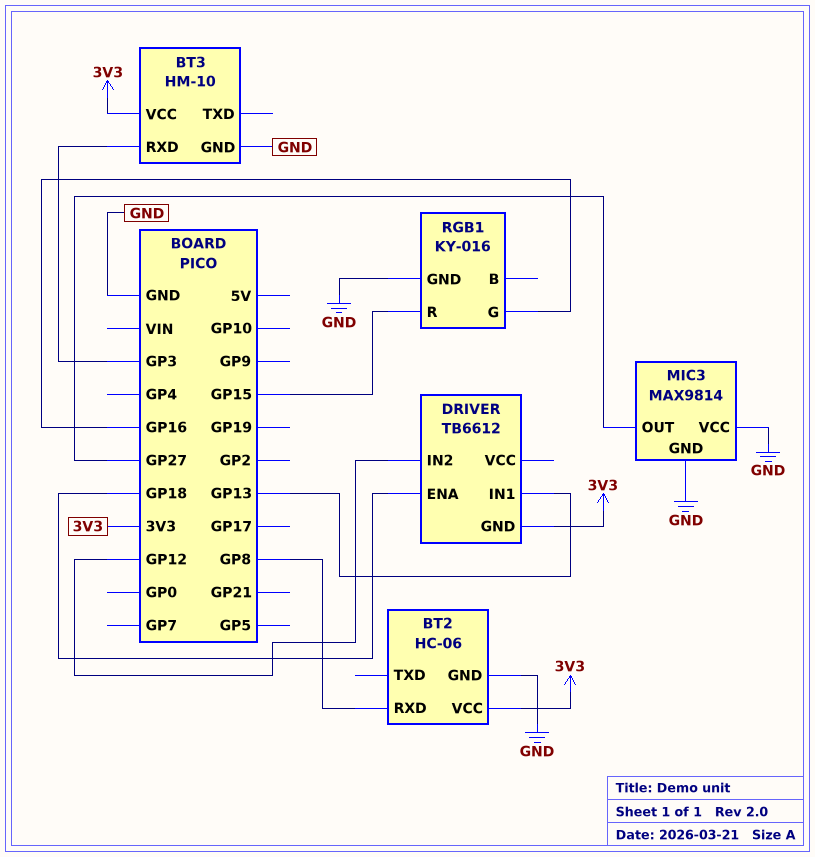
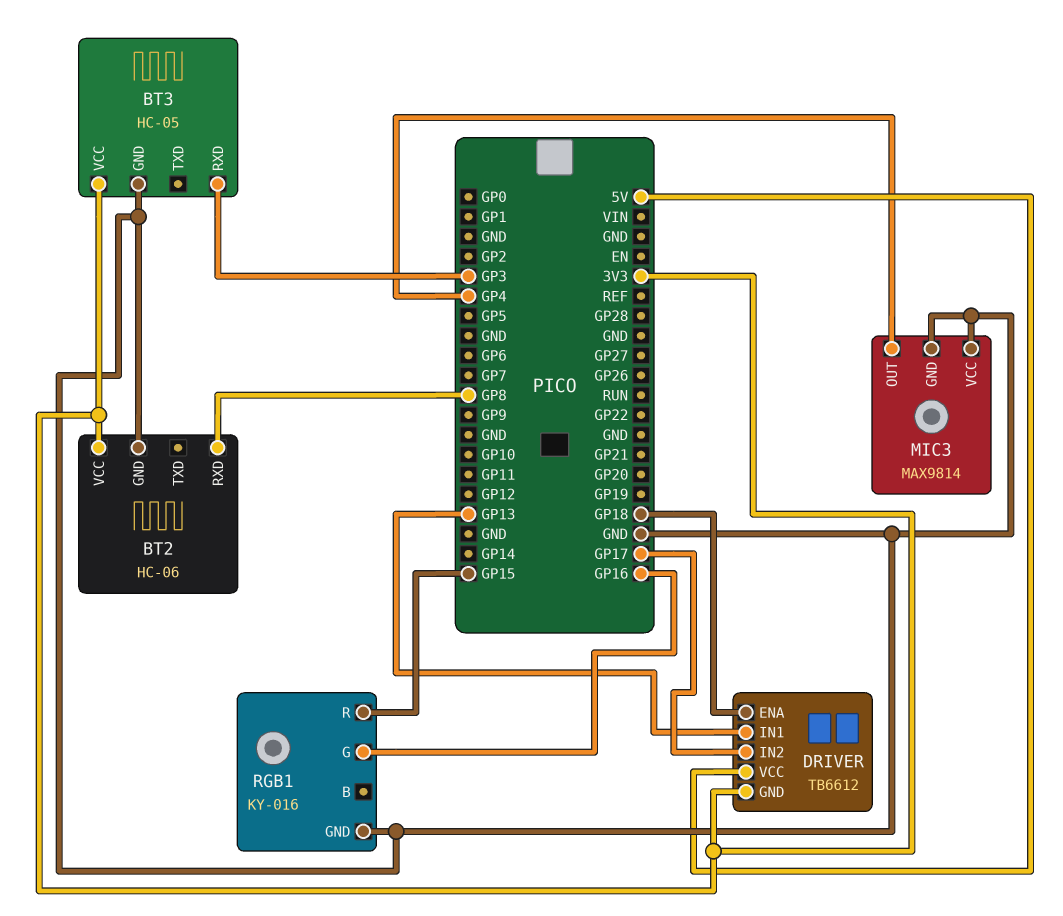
BT3: HM-10 -> HC-05
DRIVER pin IN2: GP12 -> GP17
DRIVER pin VCC: none -> 5V
MIC3 pin OUT: GP27 -> GP4

